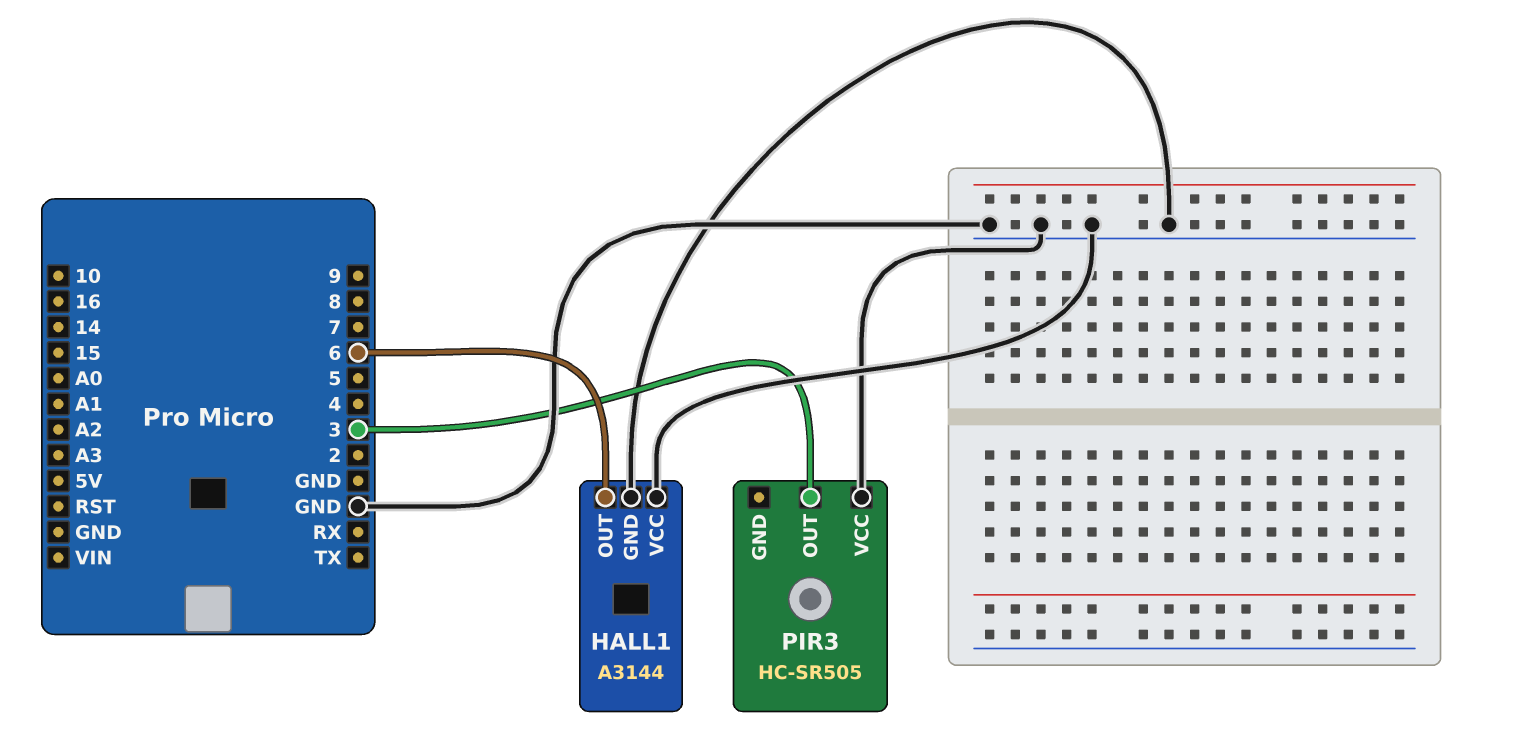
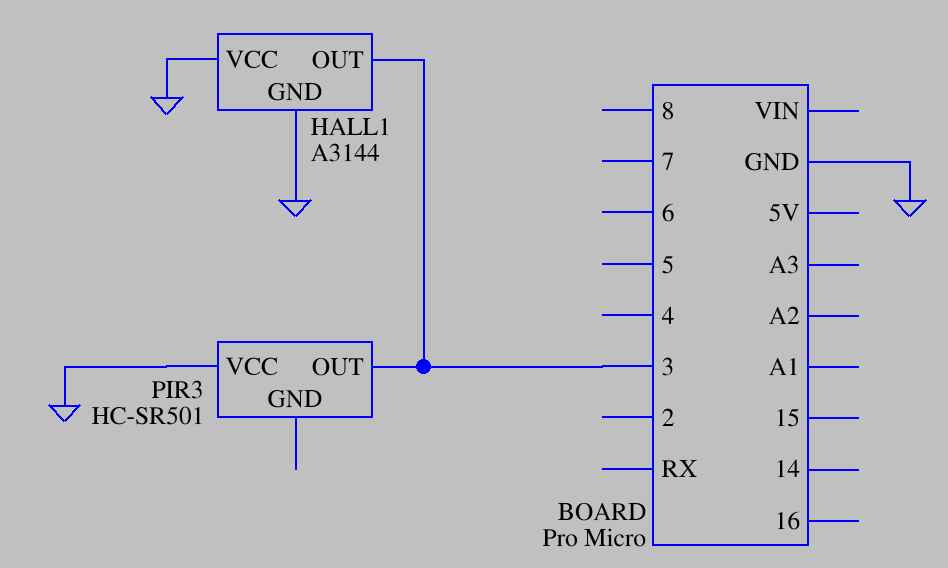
HALL1 pin OUT: 6 -> 3
PIR3: HC-SR505 -> HC-SR501

